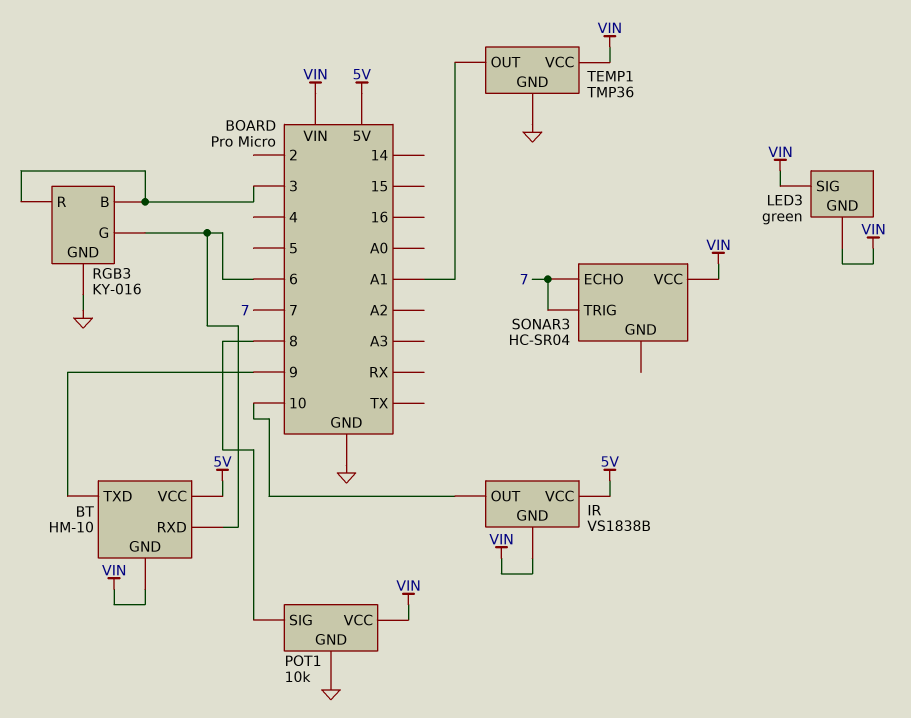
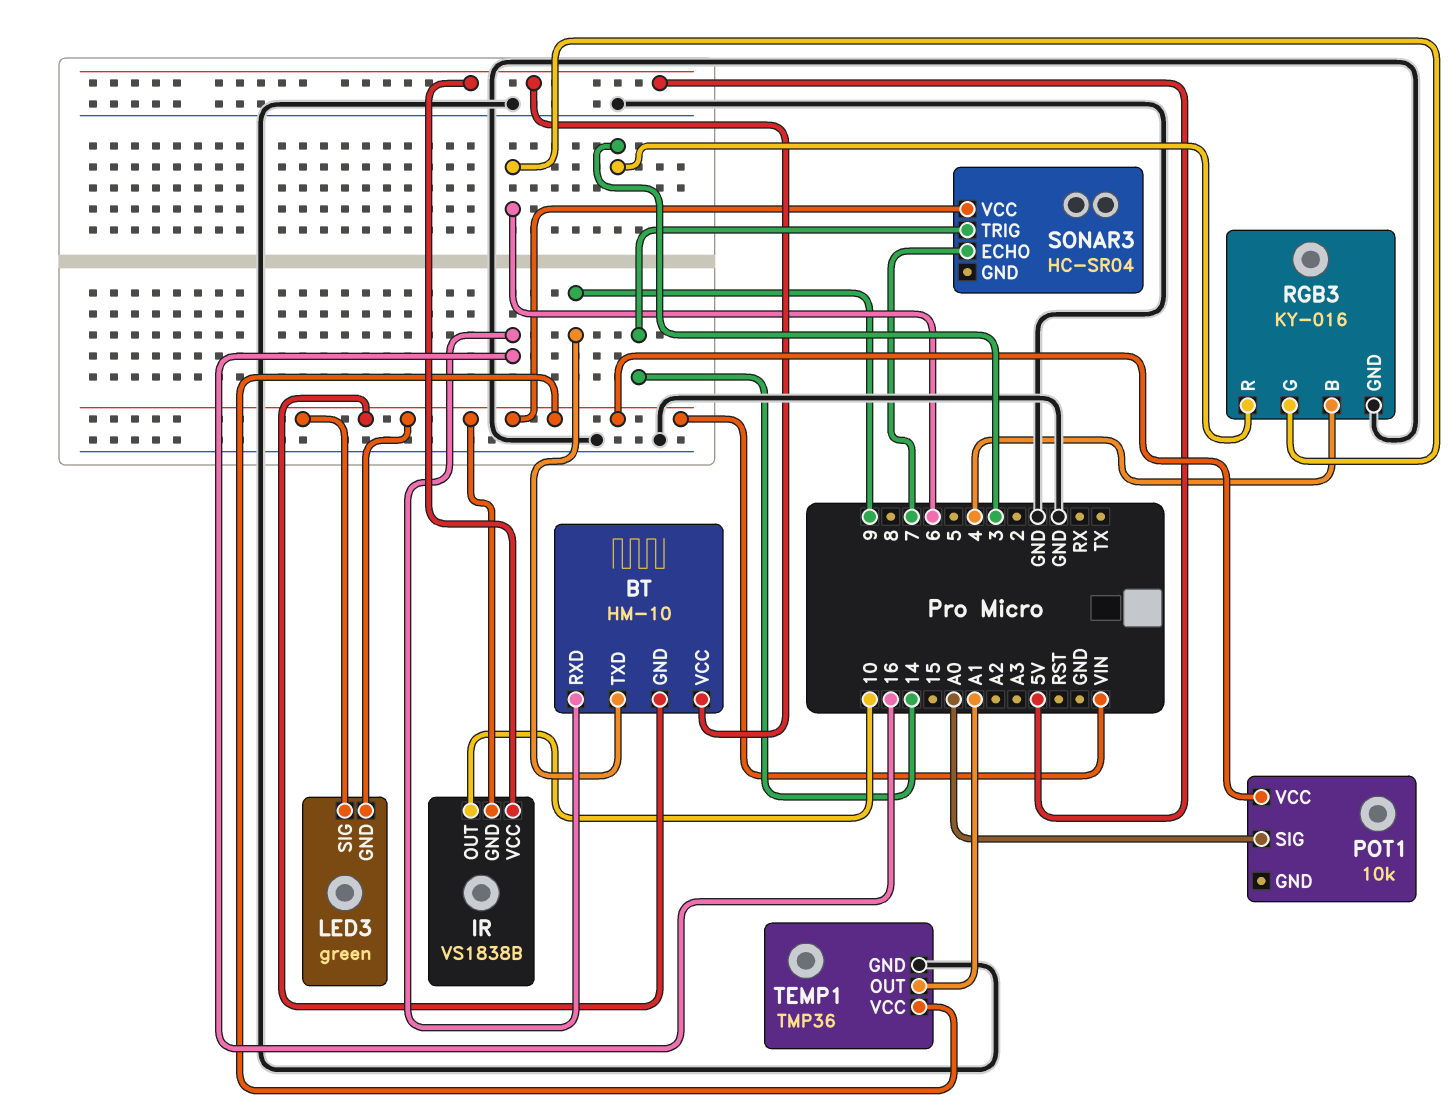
BT pin RXD: 6 -> 16
POT1 pin GND: GND -> none
POT1 pin SIG: 8 -> A0
RGB3 pin B: 3 -> 4
SONAR3 pin TRIG: 7 -> 14

